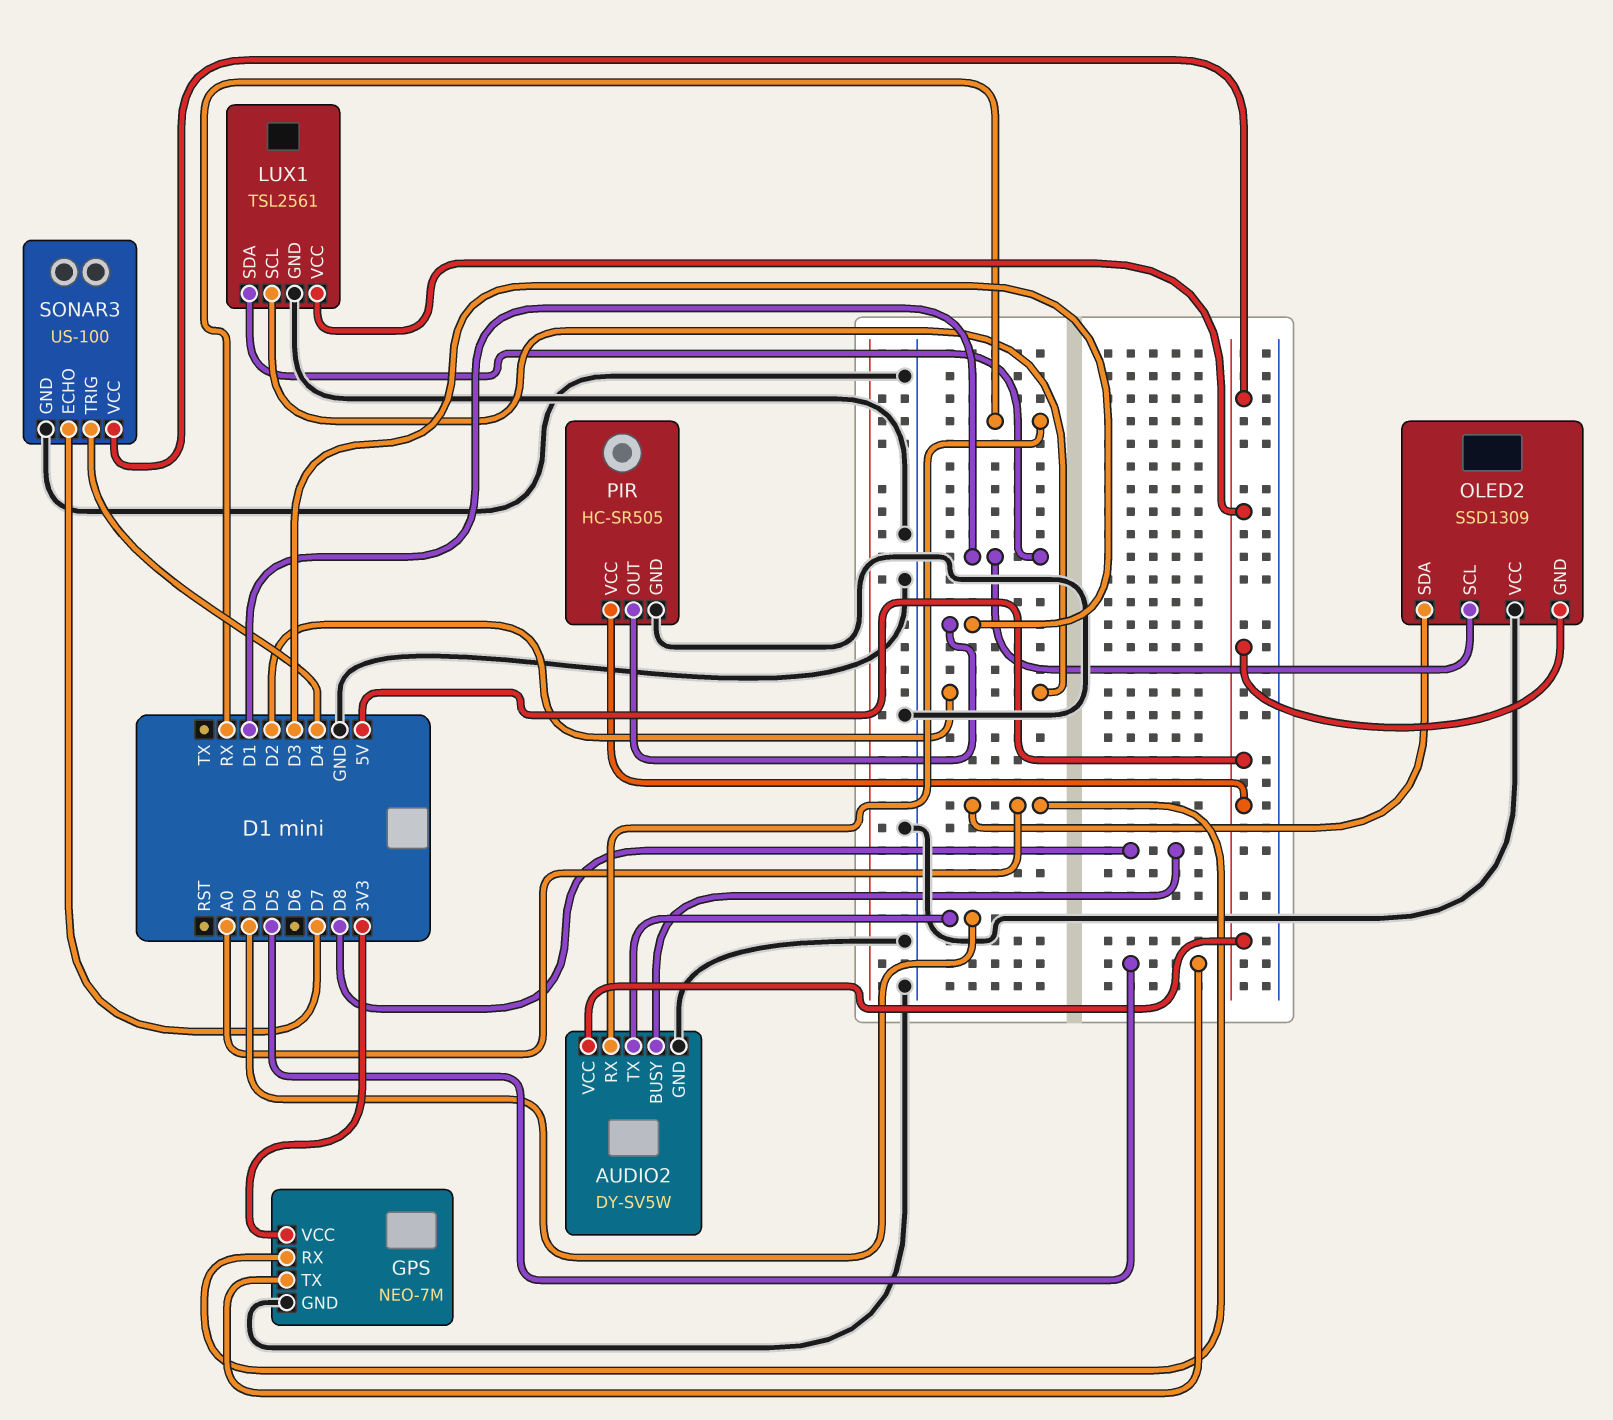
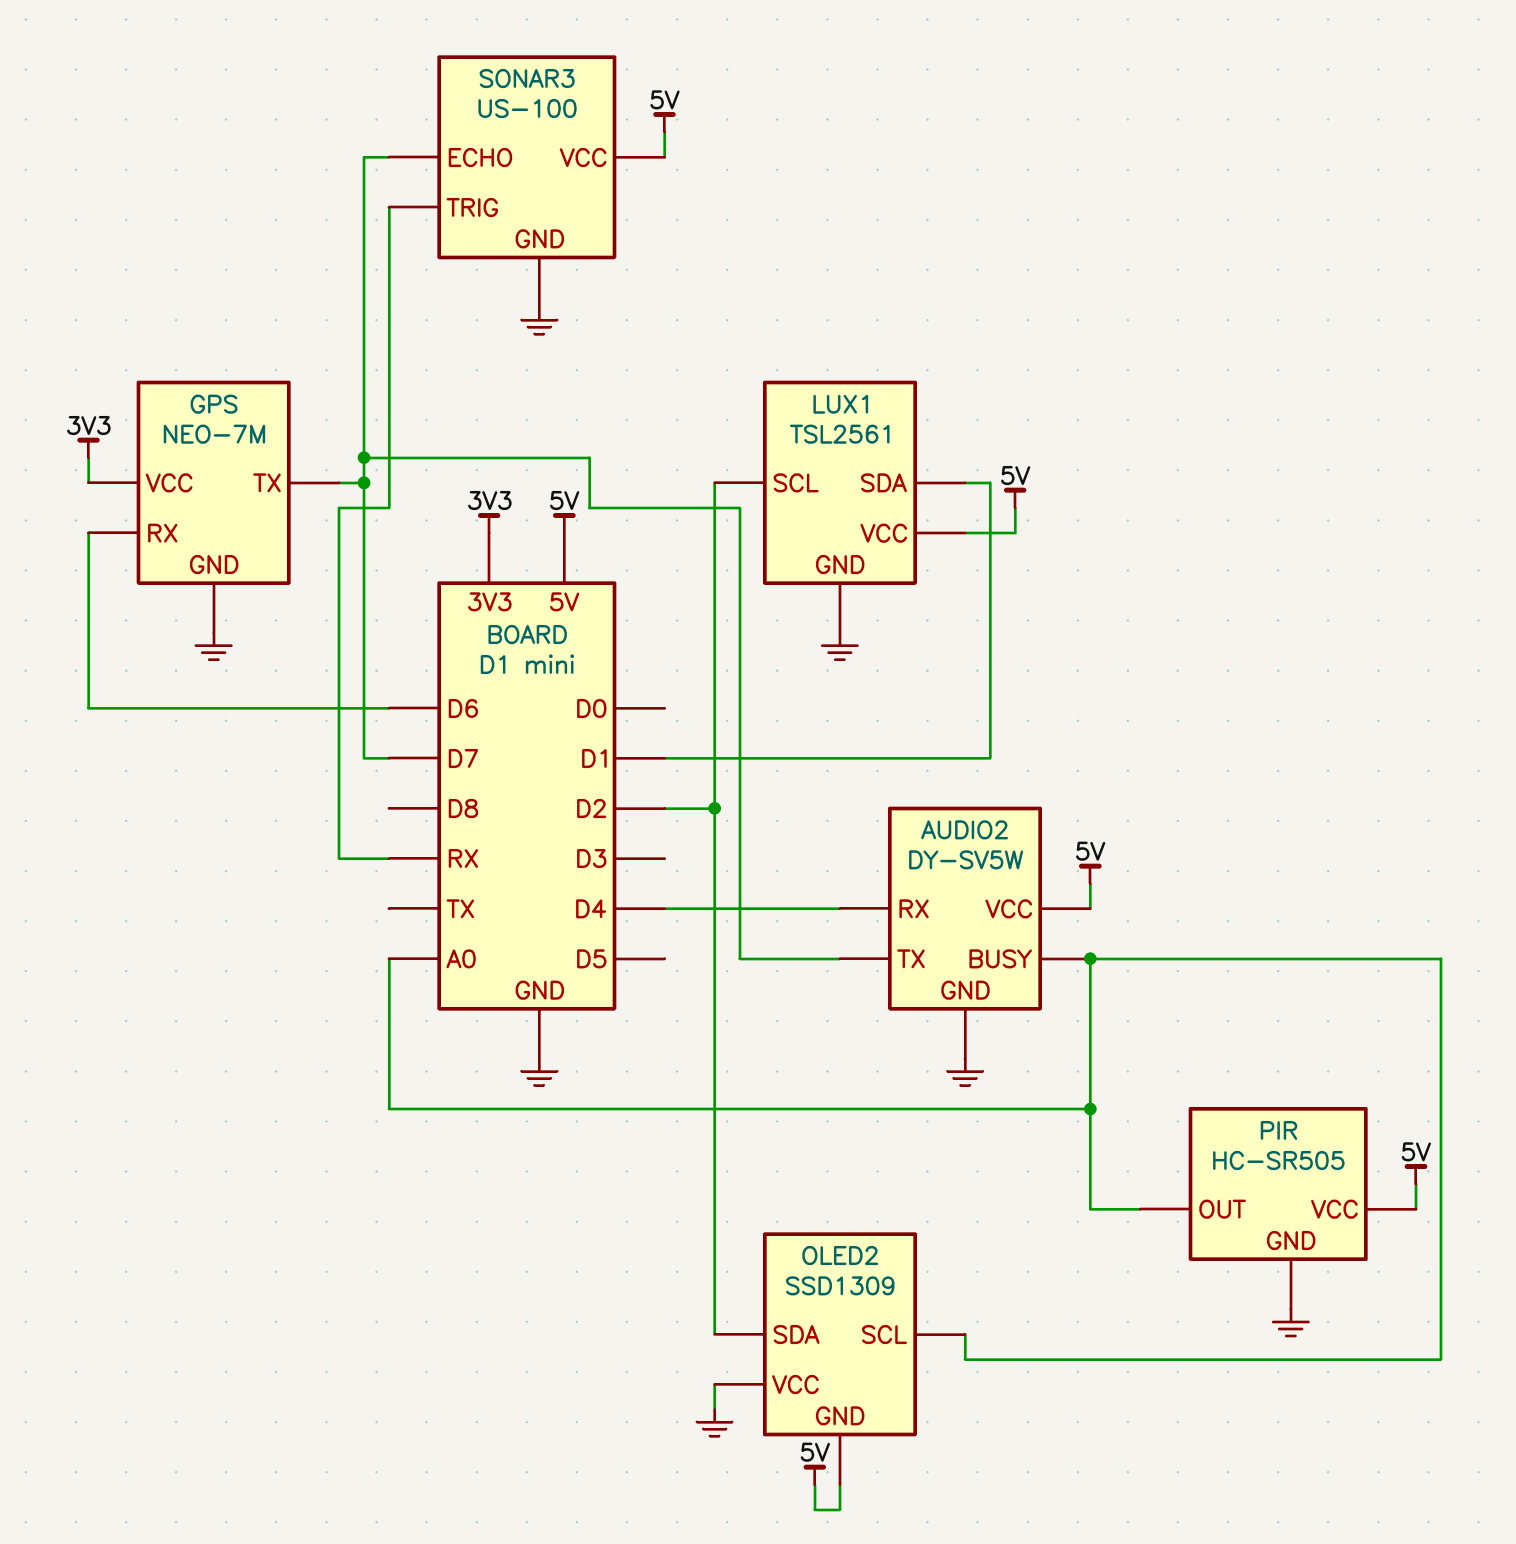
AUDIO2 pin BUSY: D8 -> A0
AUDIO2 pin RX: RX -> D4
AUDIO2 pin TX: D0 -> D7
GPS pin RX: A0 -> D6
GPS pin TX: D5 -> D7
OLED2 pin SCL: D1 -> A0
OLED2 pin SDA: A0 -> D2
PIR pin OUT: D3 -> A0
SONAR3 pin TRIG: D4 -> RX

